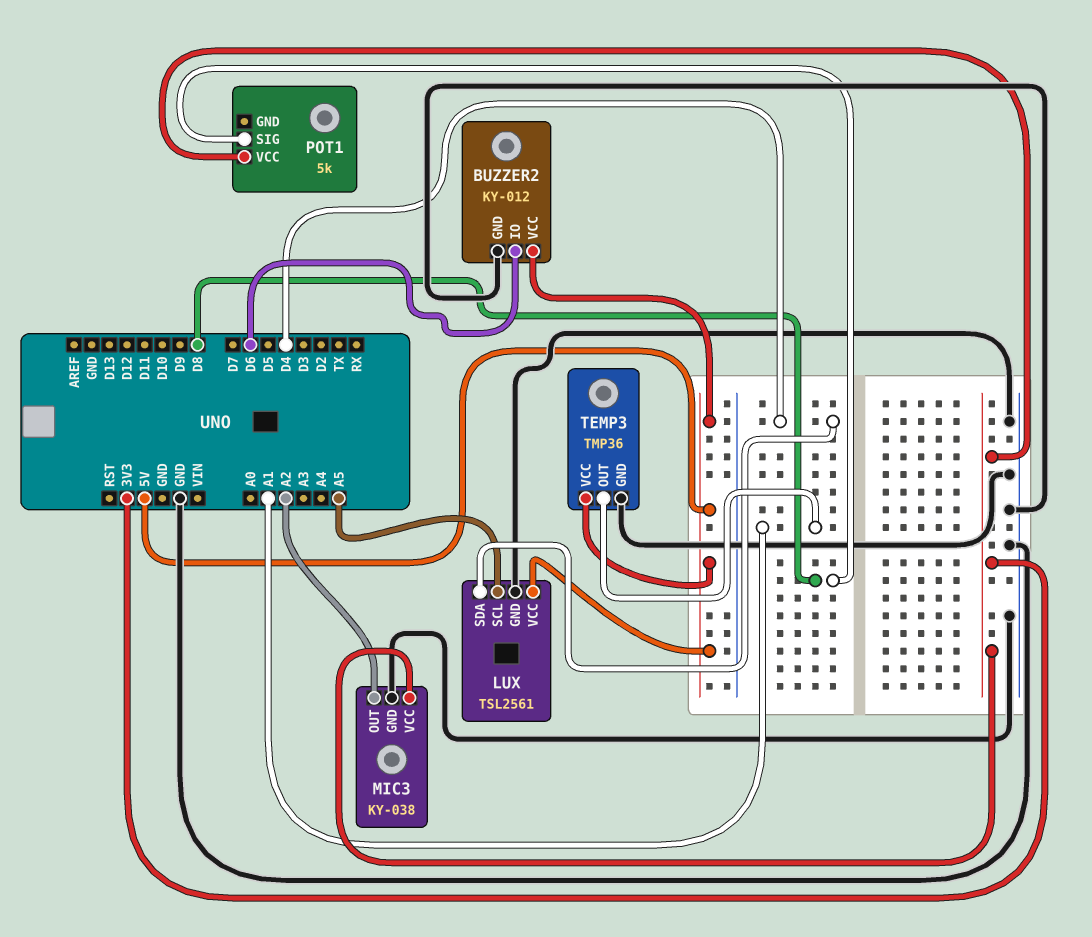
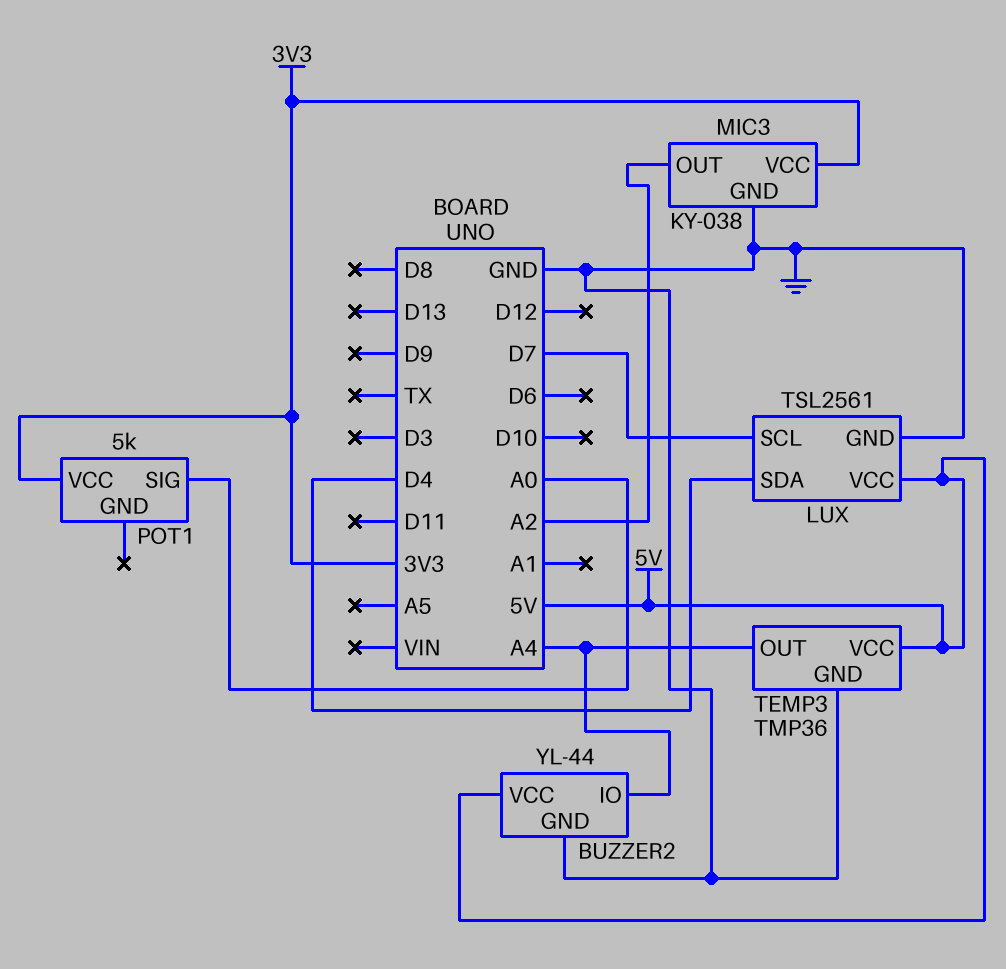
BUZZER2: KY-012 -> YL-44
BUZZER2 pin IO: D6 -> A4
LUX pin SCL: A5 -> D7
POT1 pin SIG: D8 -> A0
TEMP3 pin OUT: A1 -> A4

